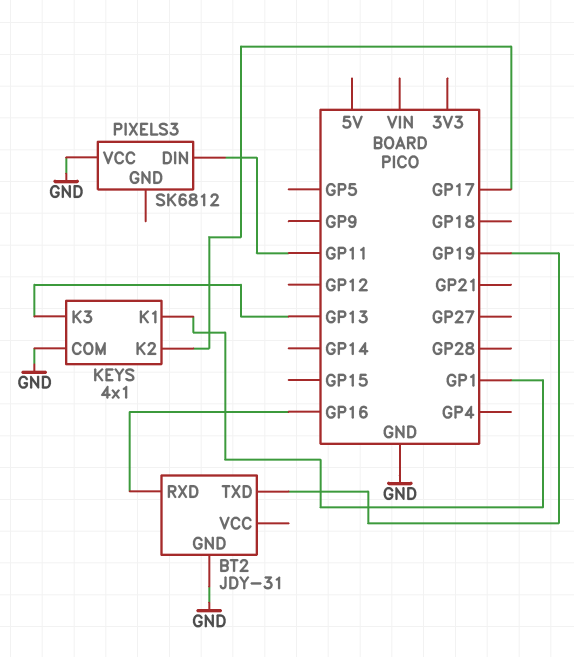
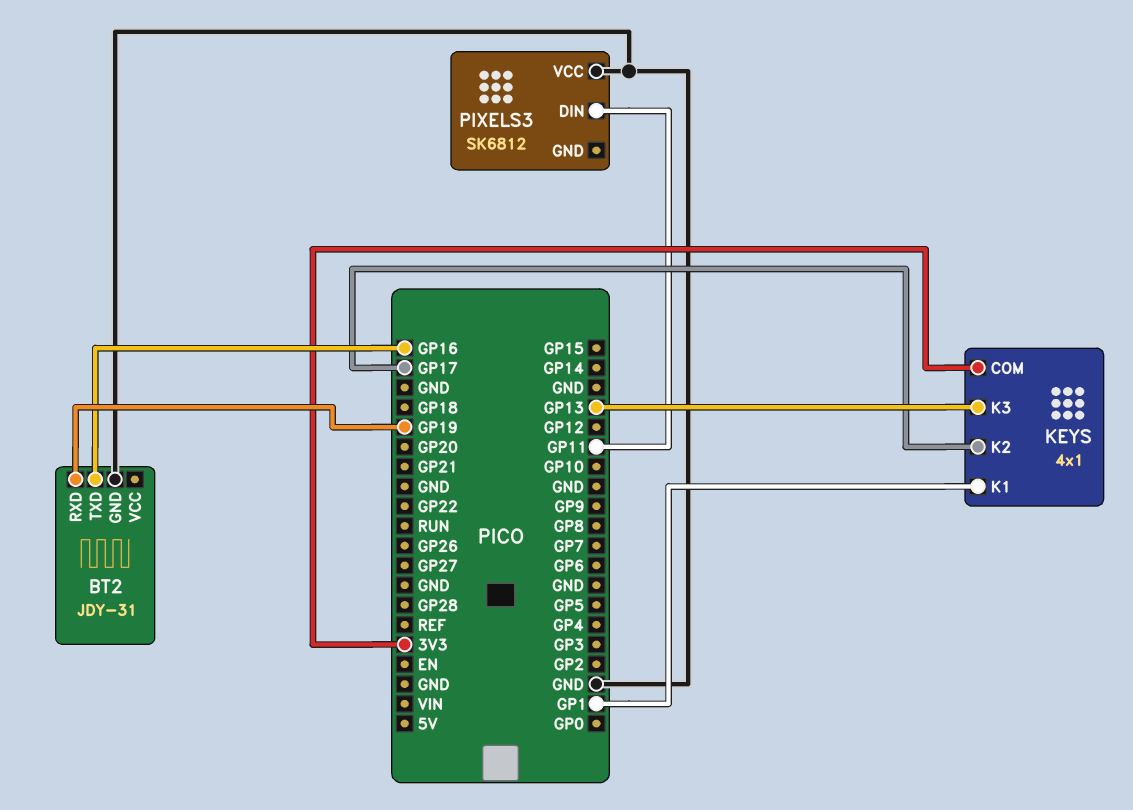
BT2 pin RXD: GP16 -> GP19
BT2 pin TXD: GP19 -> GP16
KEYS pin COM: GND -> 3V3

